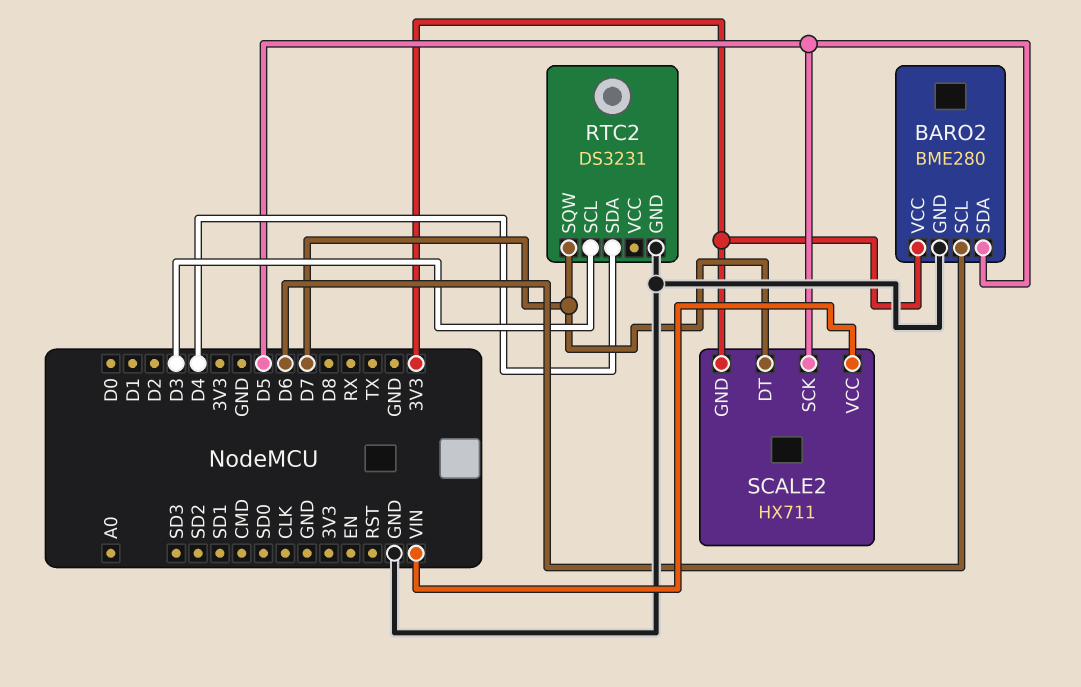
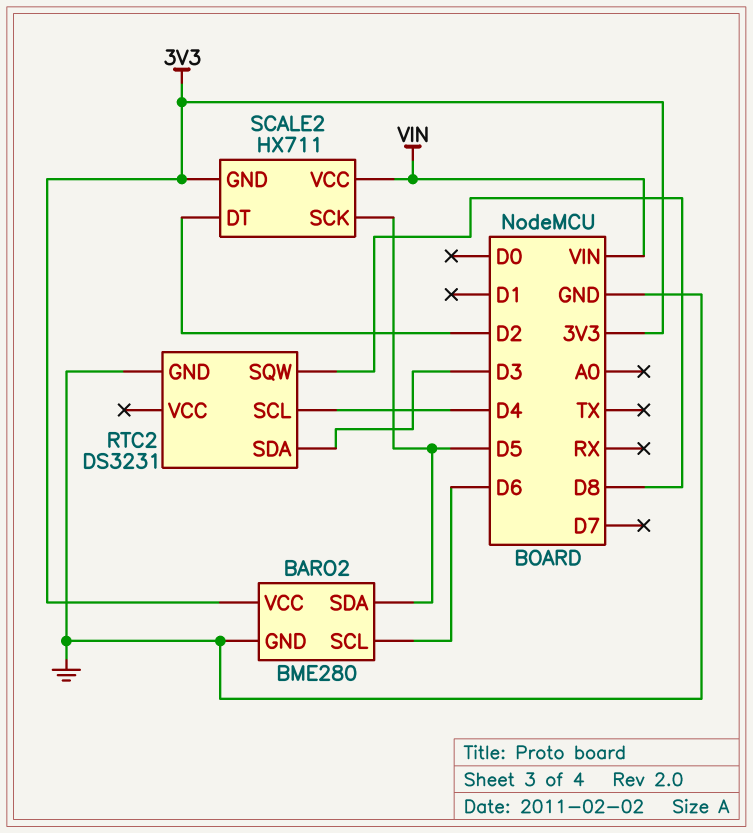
RTC2 pin SCL: D3 -> D4
RTC2 pin SDA: D4 -> D3
RTC2 pin SQW: D7 -> D8
SCALE2 pin DT: D7 -> D2

